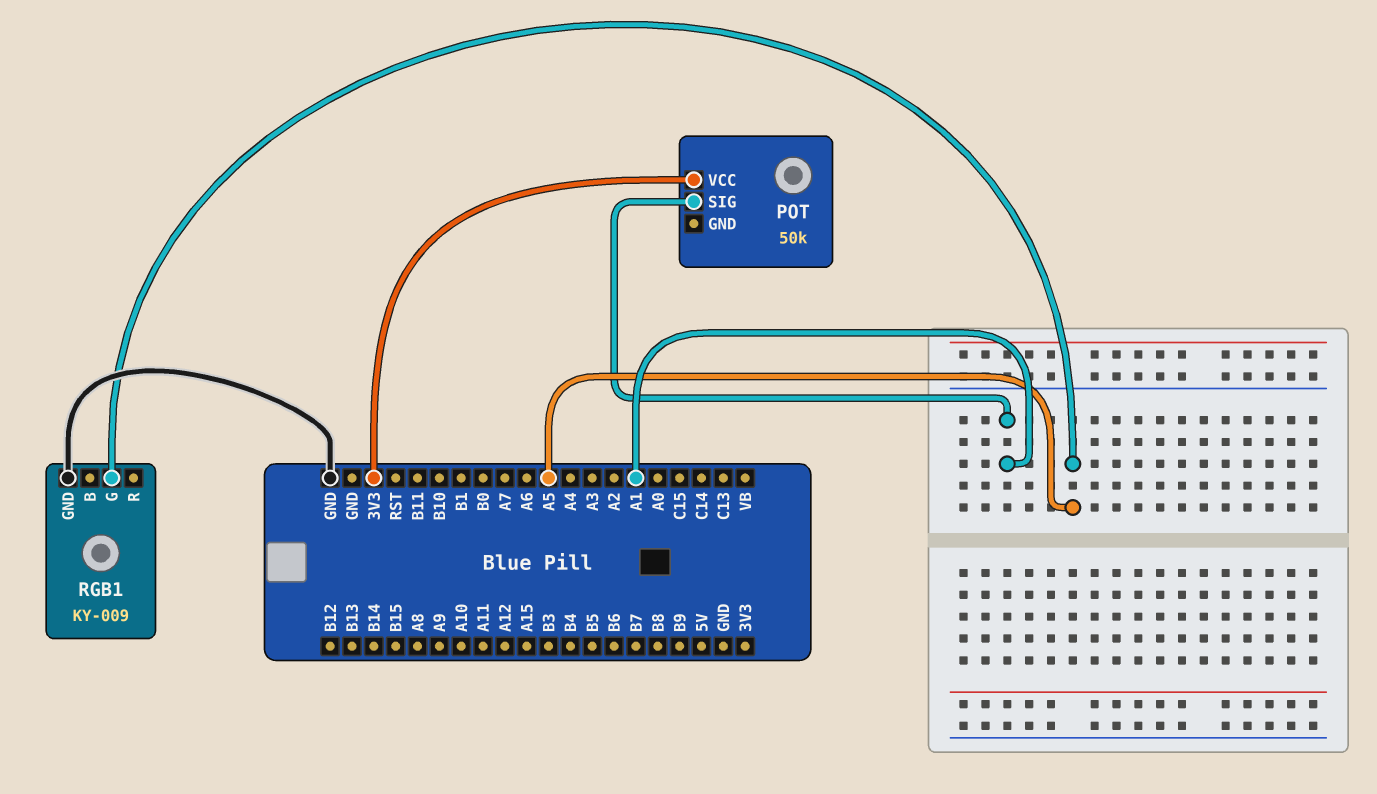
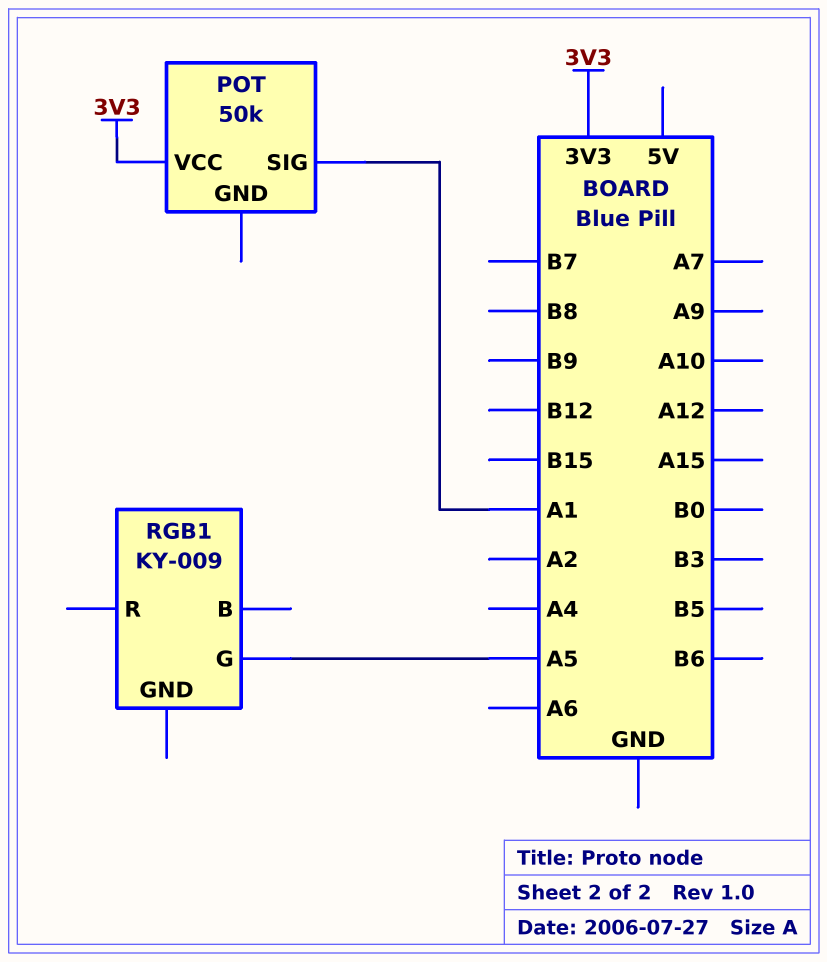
RGB1 pin GND: GND -> none

